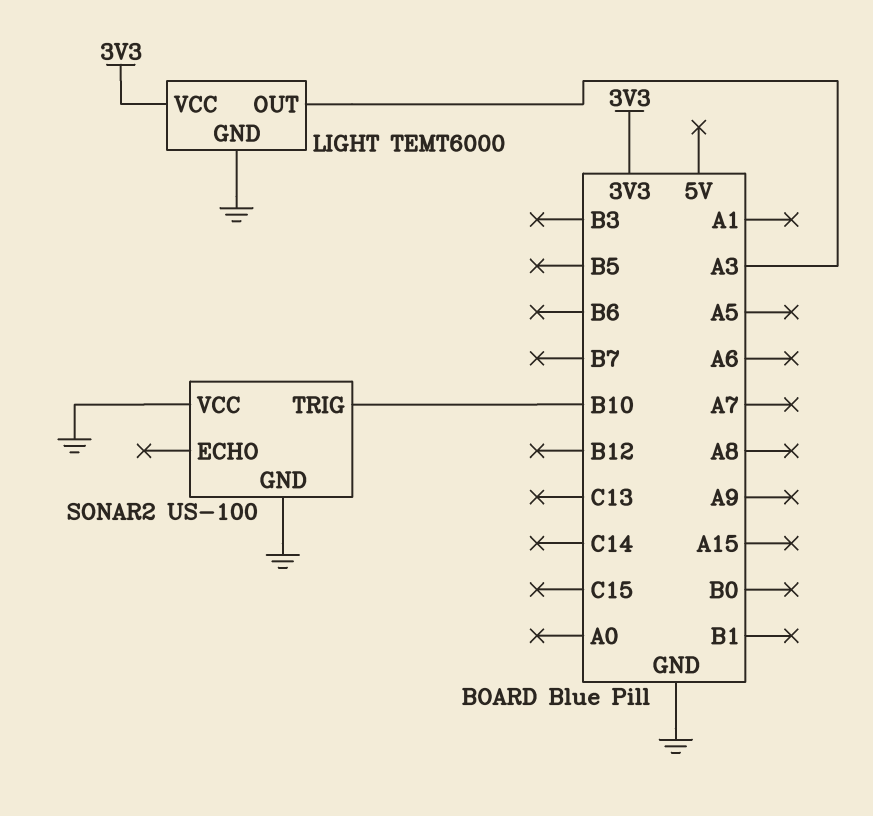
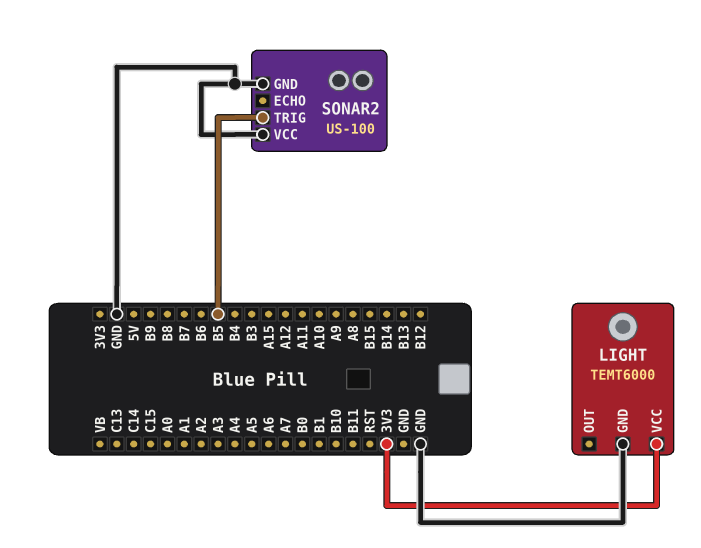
LIGHT pin OUT: A3 -> none
SONAR2 pin TRIG: B10 -> B5

